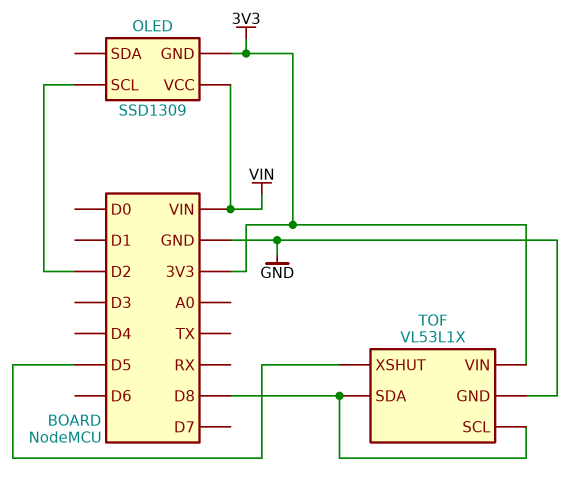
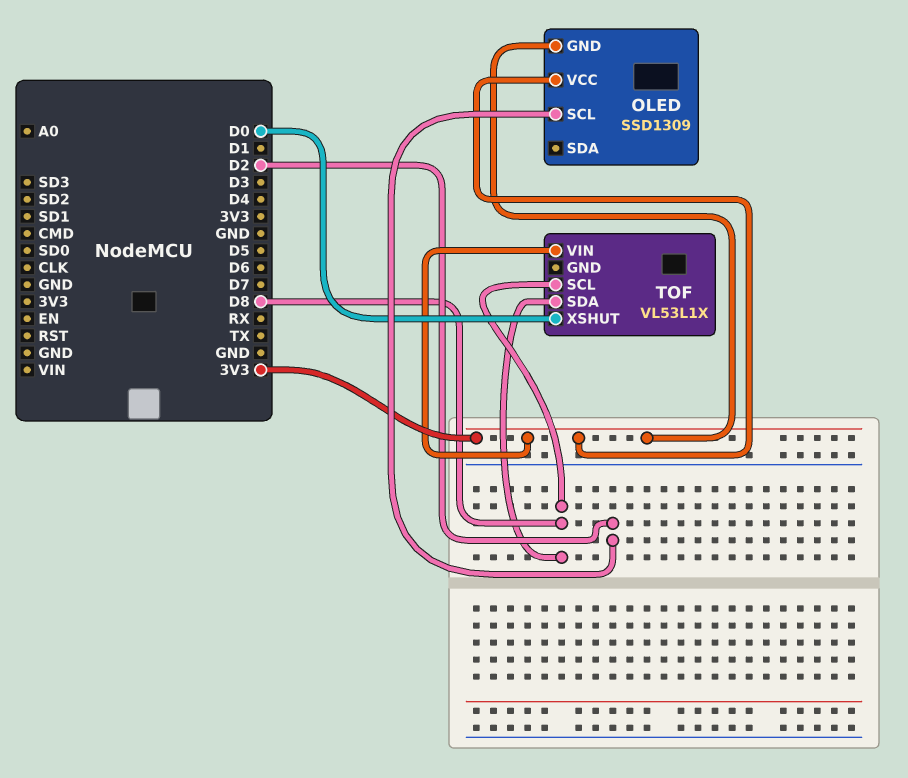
OLED pin VCC: VIN -> 3V3
TOF pin GND: GND -> none
TOF pin XSHUT: D5 -> D0

